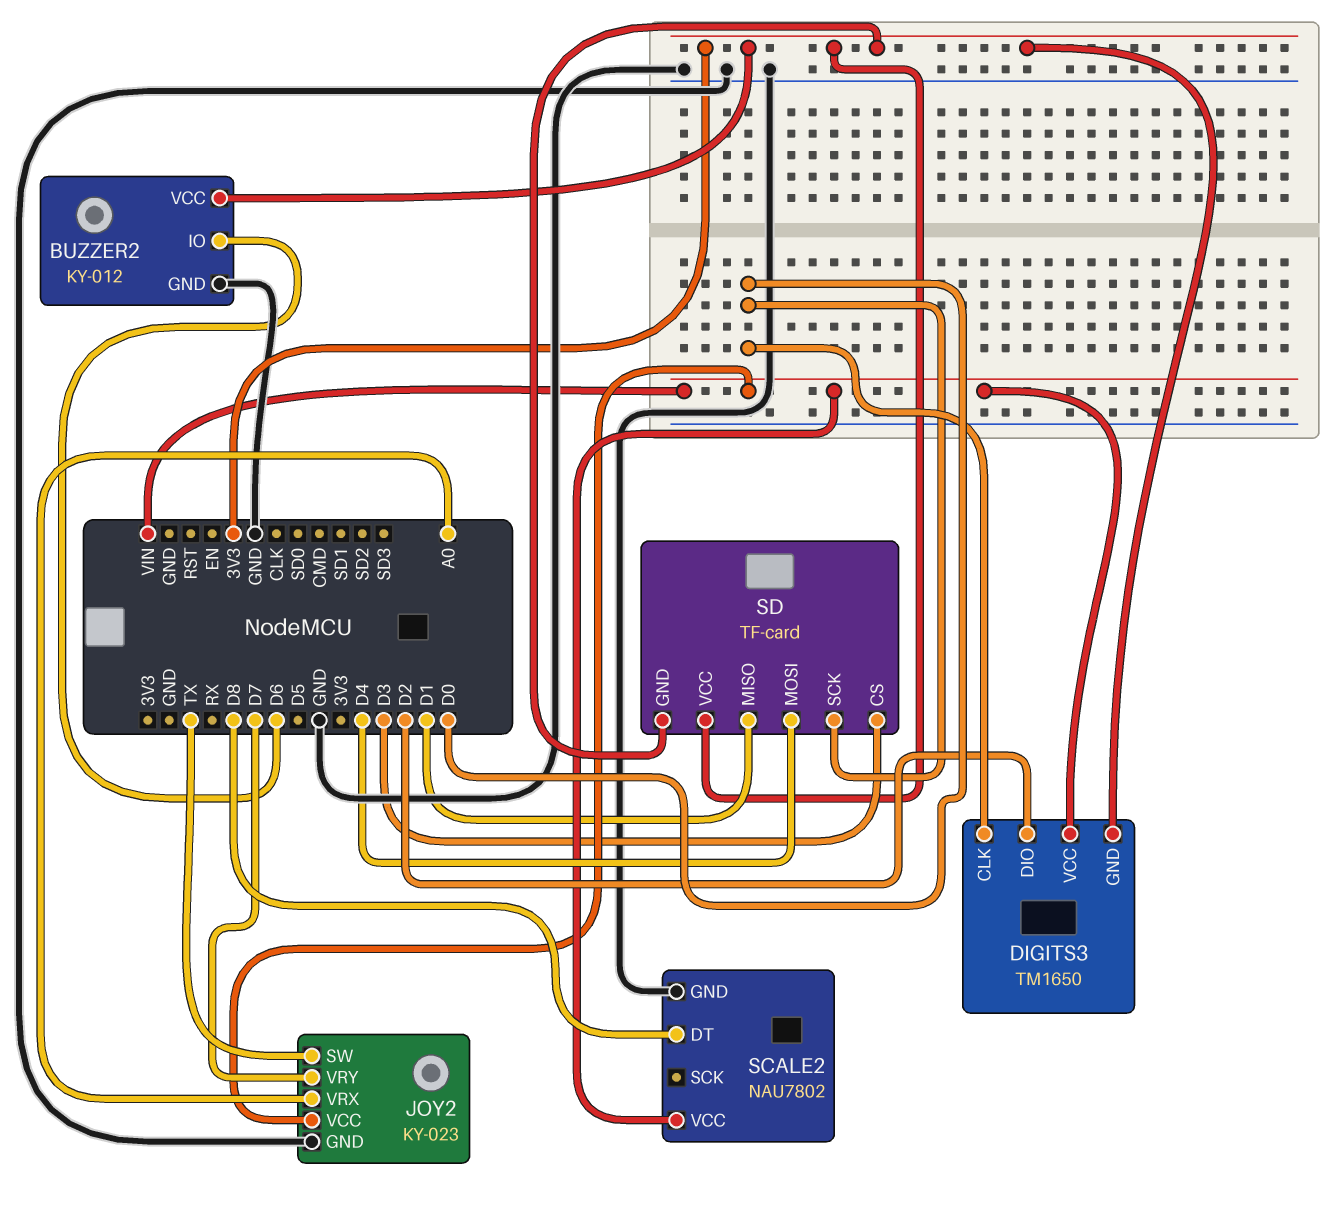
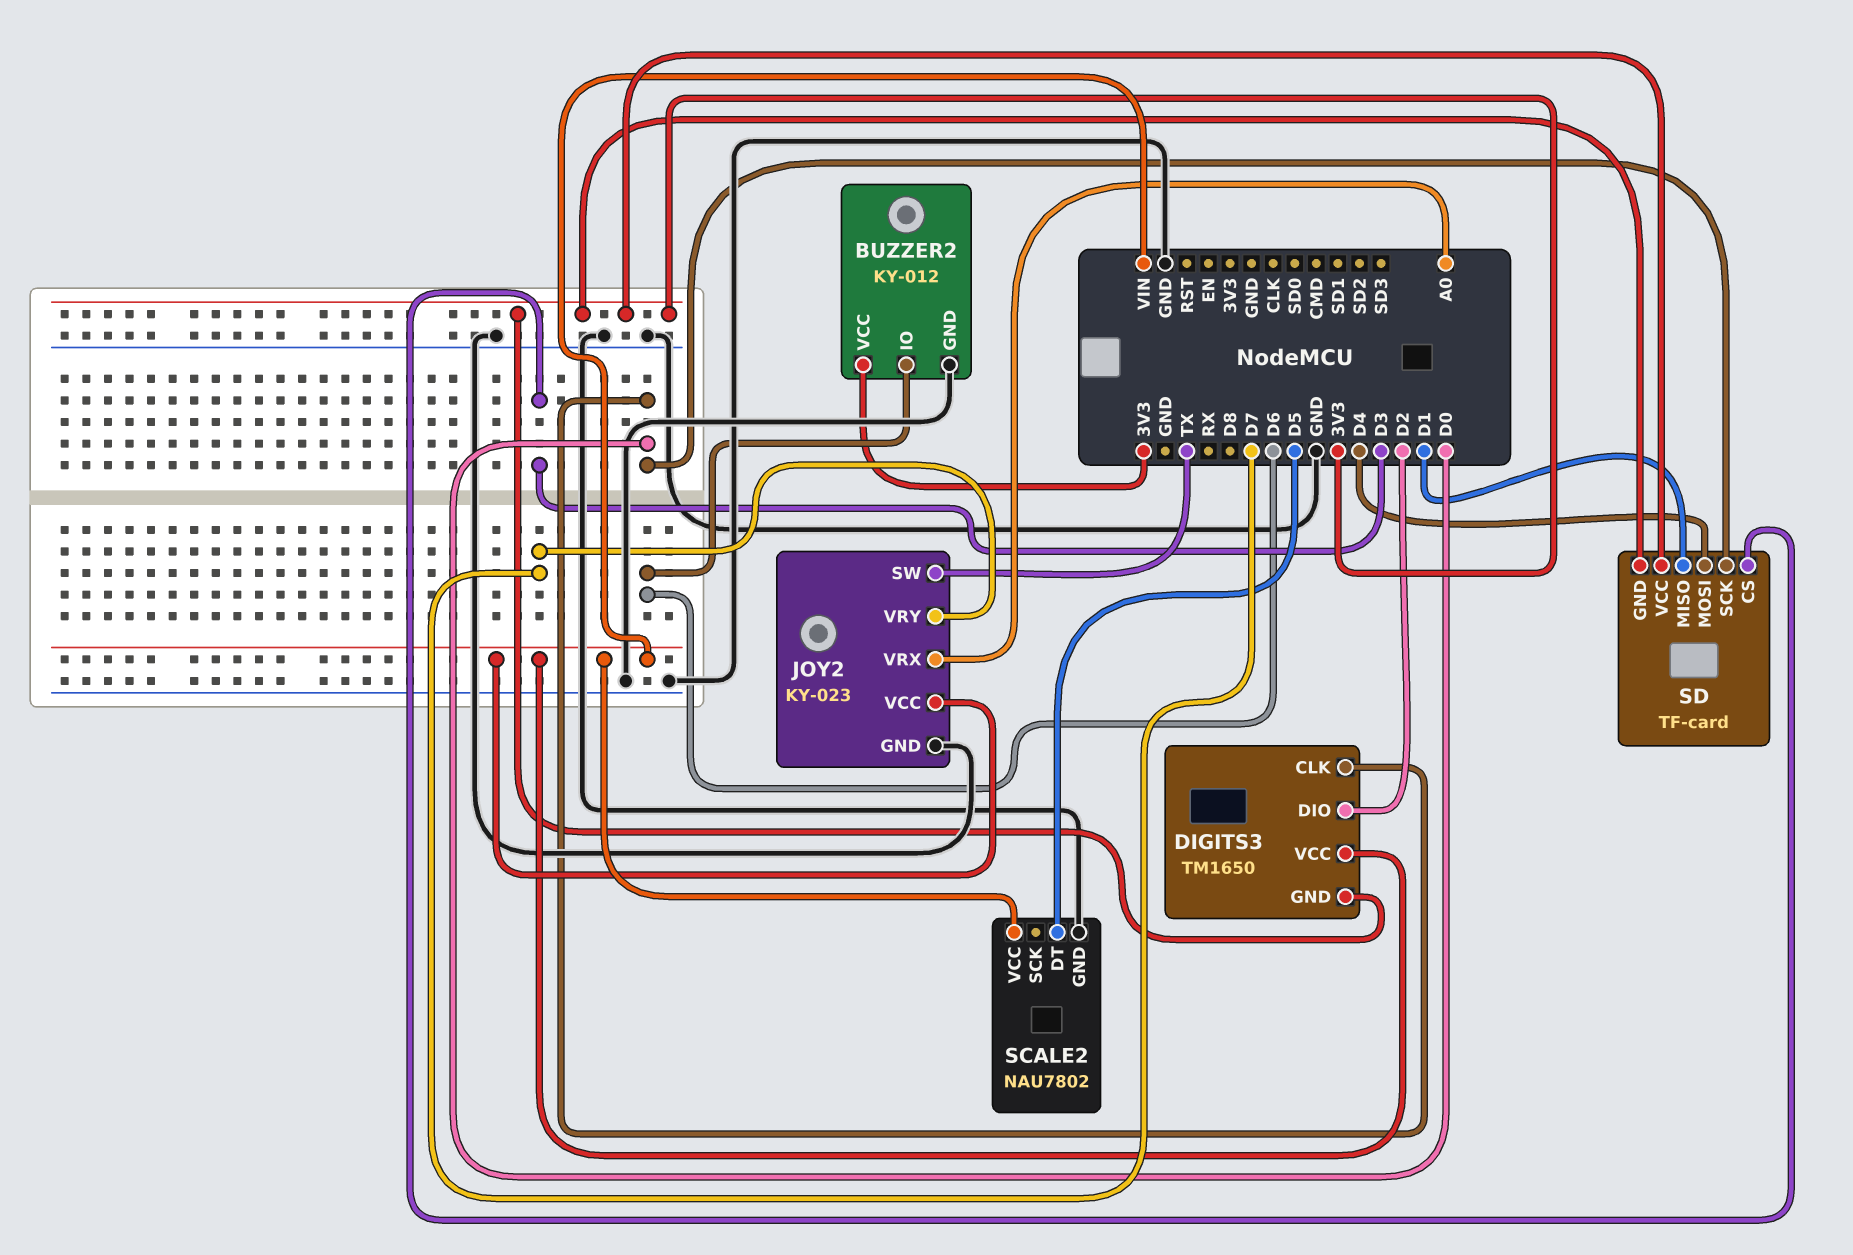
SCALE2 pin DT: D8 -> D5

